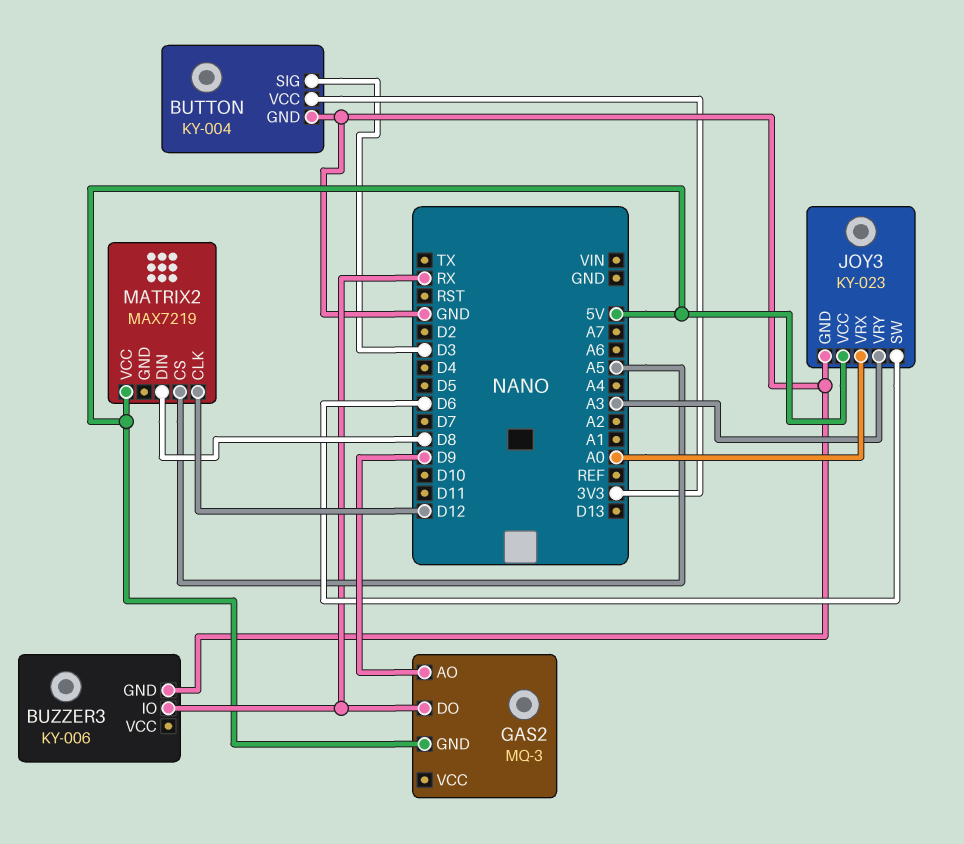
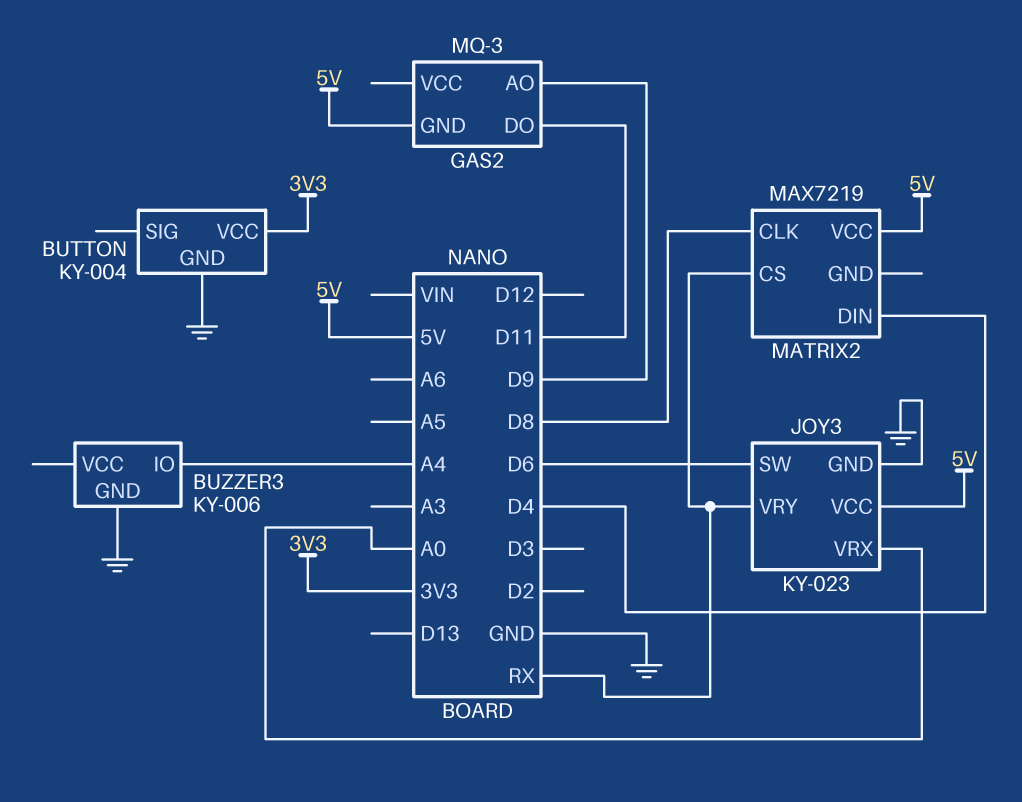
BUTTON pin SIG: D3 -> none
BUZZER3 pin IO: RX -> A4
GAS2 pin DO: RX -> D11
JOY3 pin VRY: A3 -> RX
MATRIX2 pin CLK: D12 -> D8
MATRIX2 pin CS: A5 -> RX
MATRIX2 pin DIN: D8 -> D4

